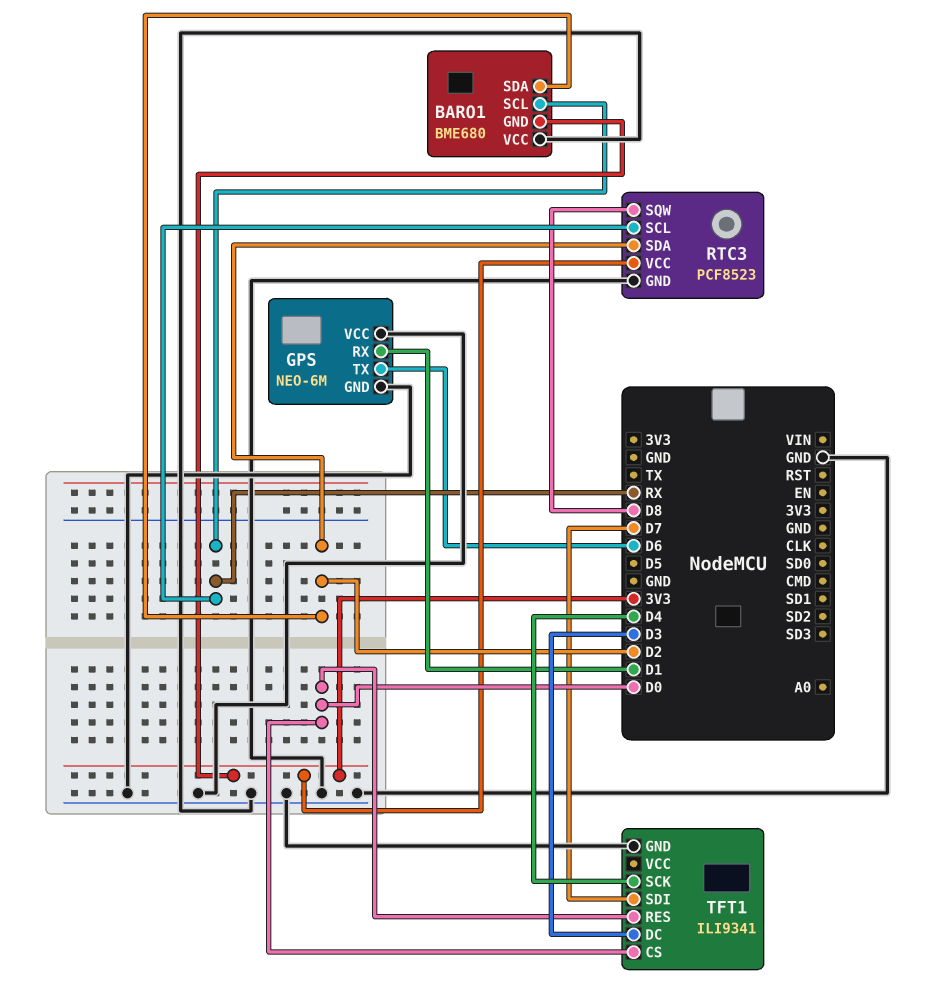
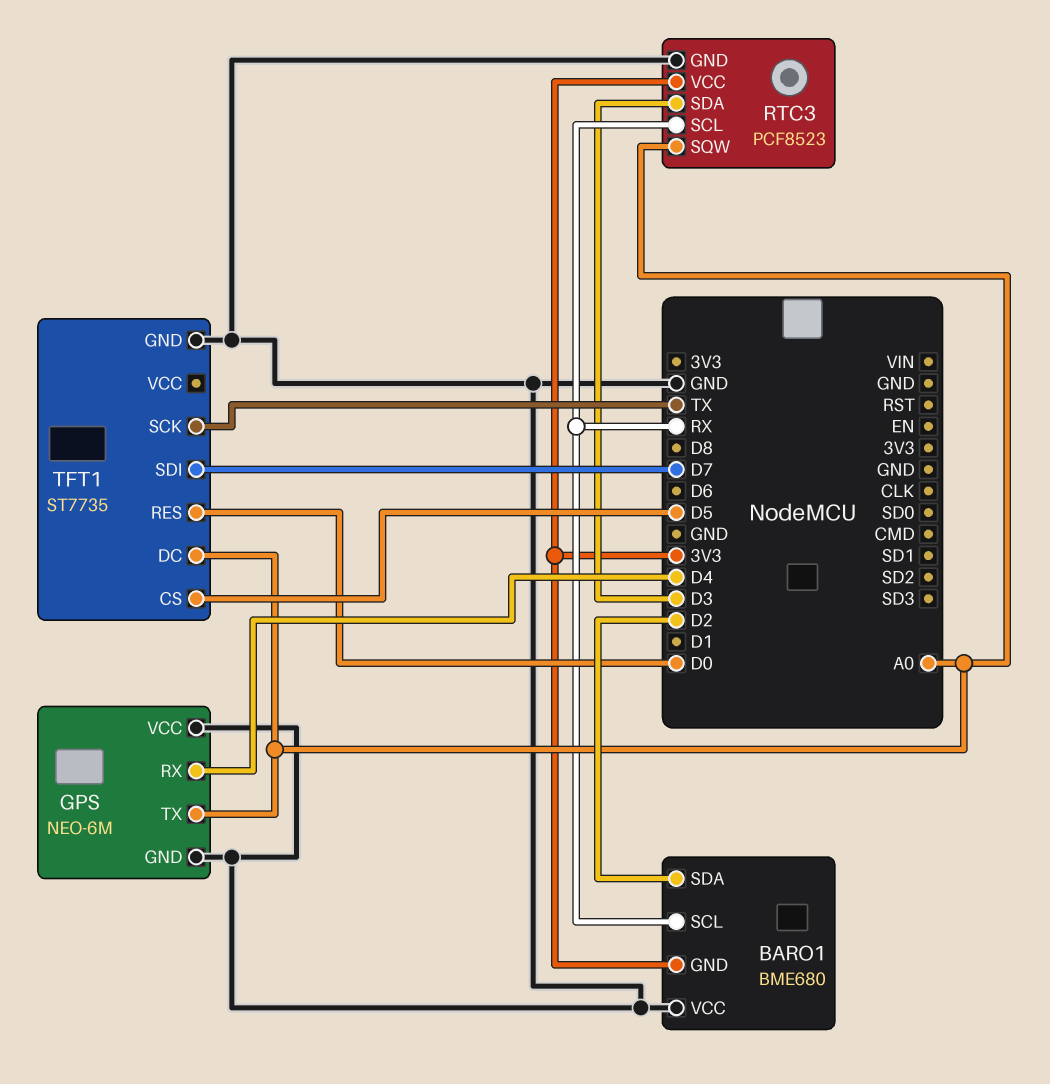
GPS pin RX: D1 -> D4
GPS pin TX: D6 -> A0
RTC3 pin SDA: D2 -> D3
RTC3 pin SQW: D8 -> A0
TFT1: ILI9341 -> ST7735
TFT1 pin CS: D0 -> D5
TFT1 pin DC: D3 -> A0
TFT1 pin SCK: D4 -> TX

